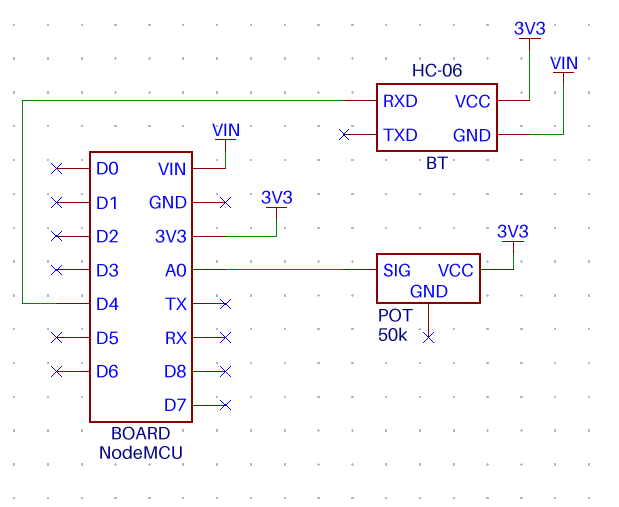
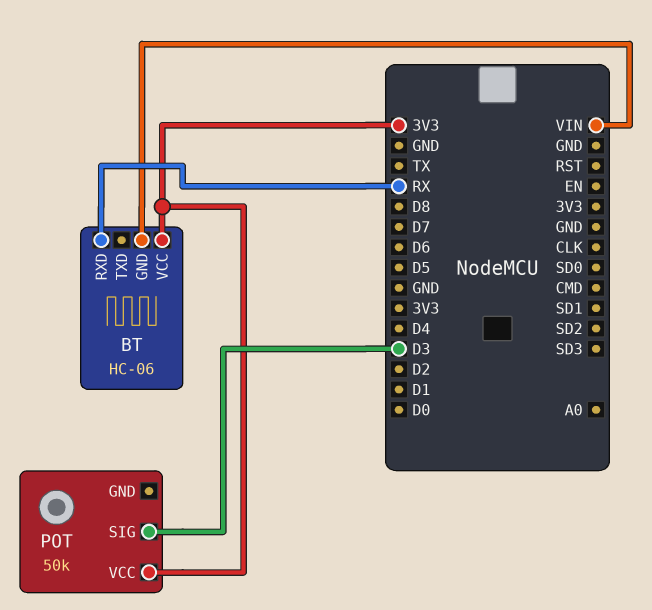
BT pin RXD: D4 -> RX
POT pin SIG: A0 -> D3

